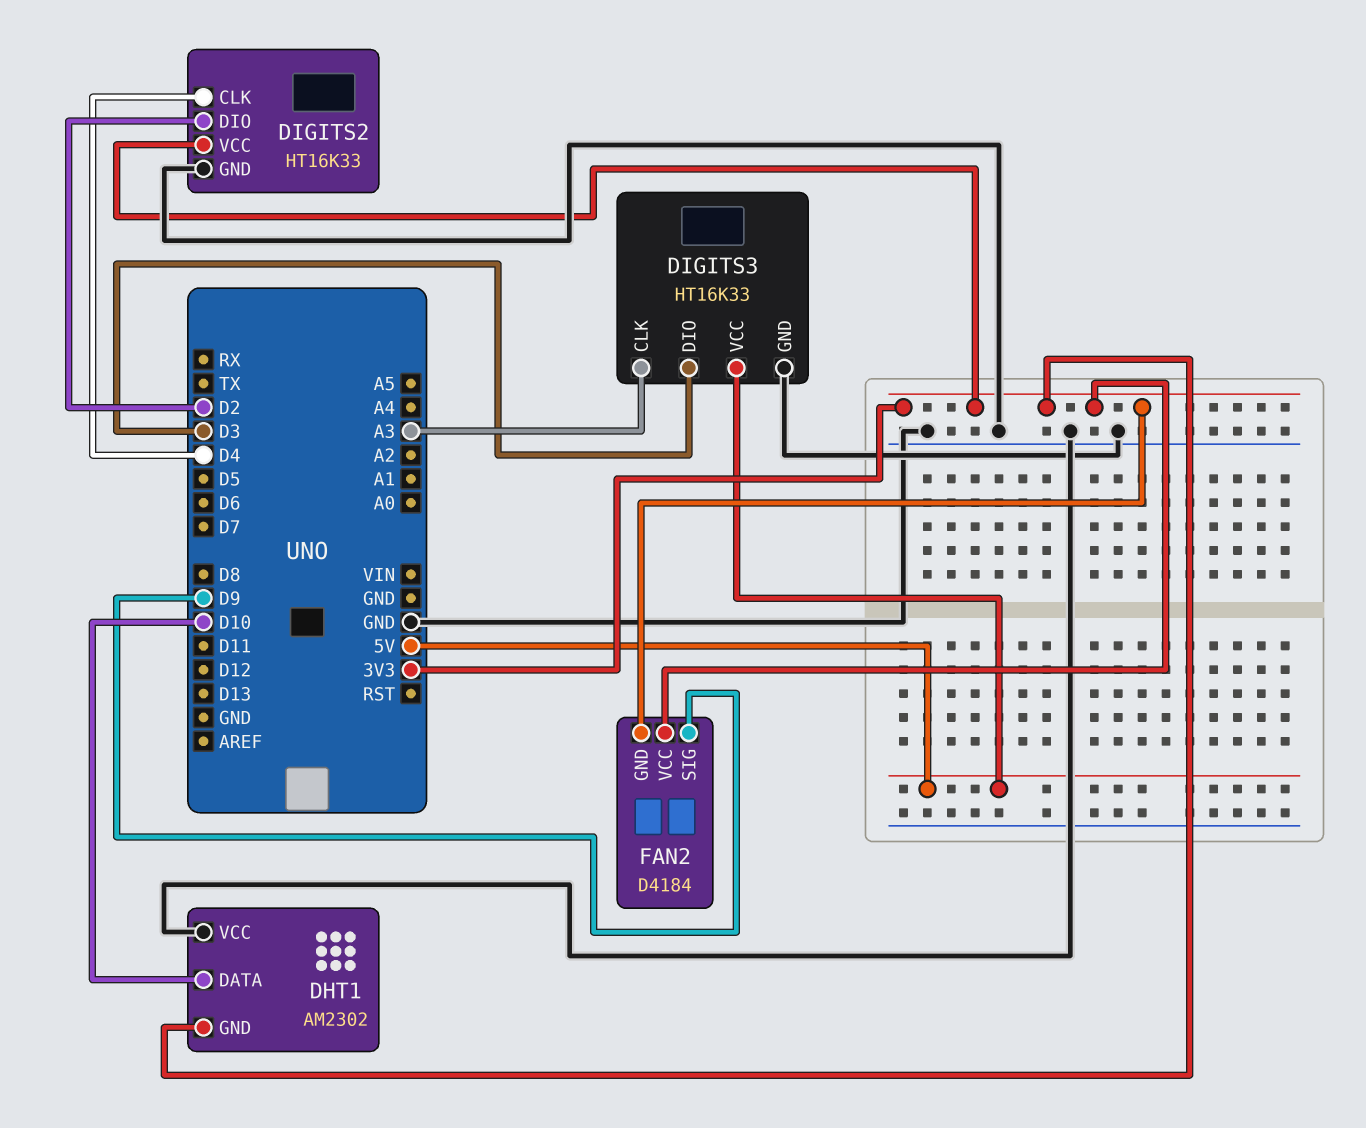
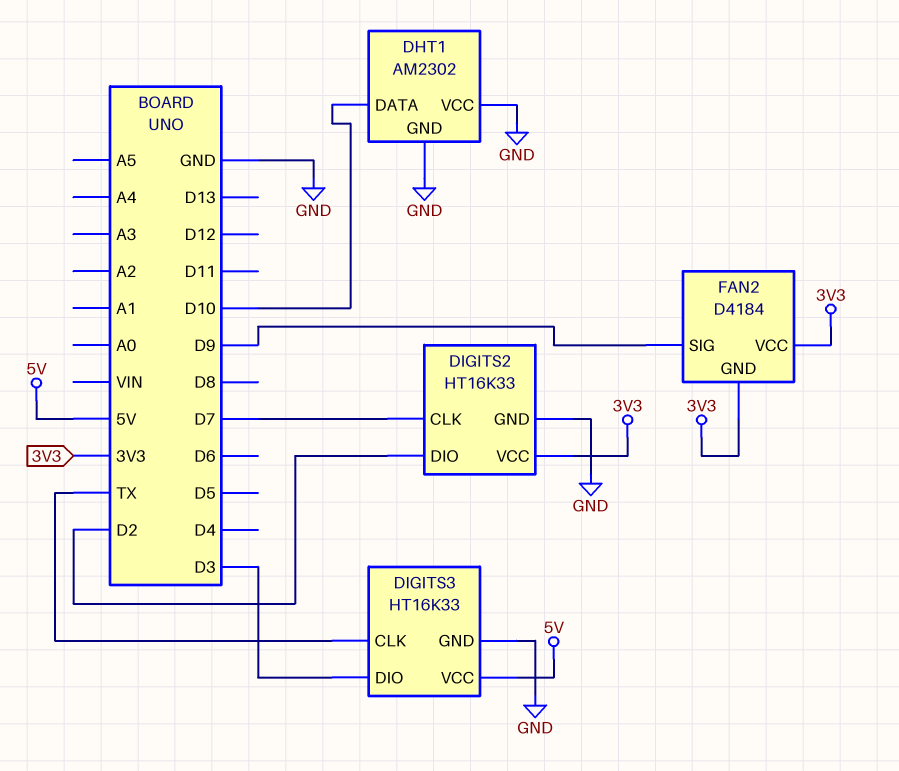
DHT1 pin GND: 3V3 -> GND
DIGITS2 pin CLK: D4 -> D7
DIGITS3 pin CLK: A3 -> TX

